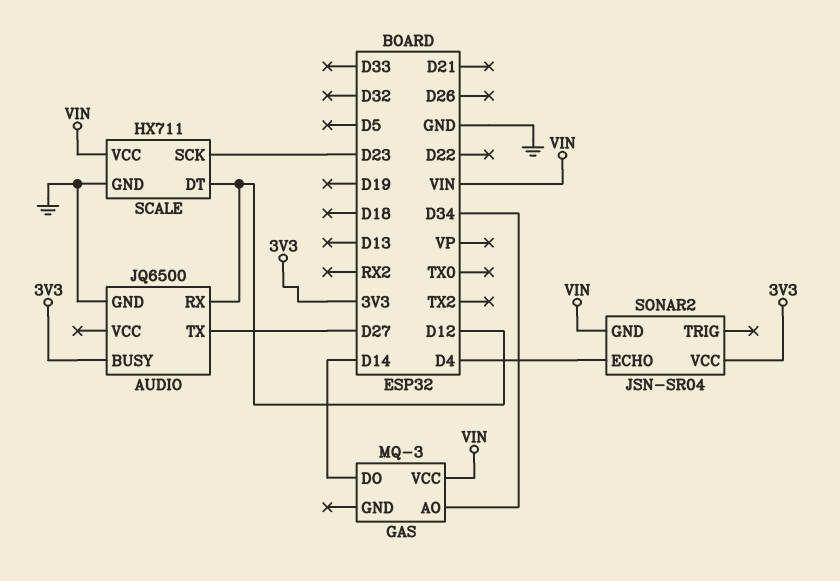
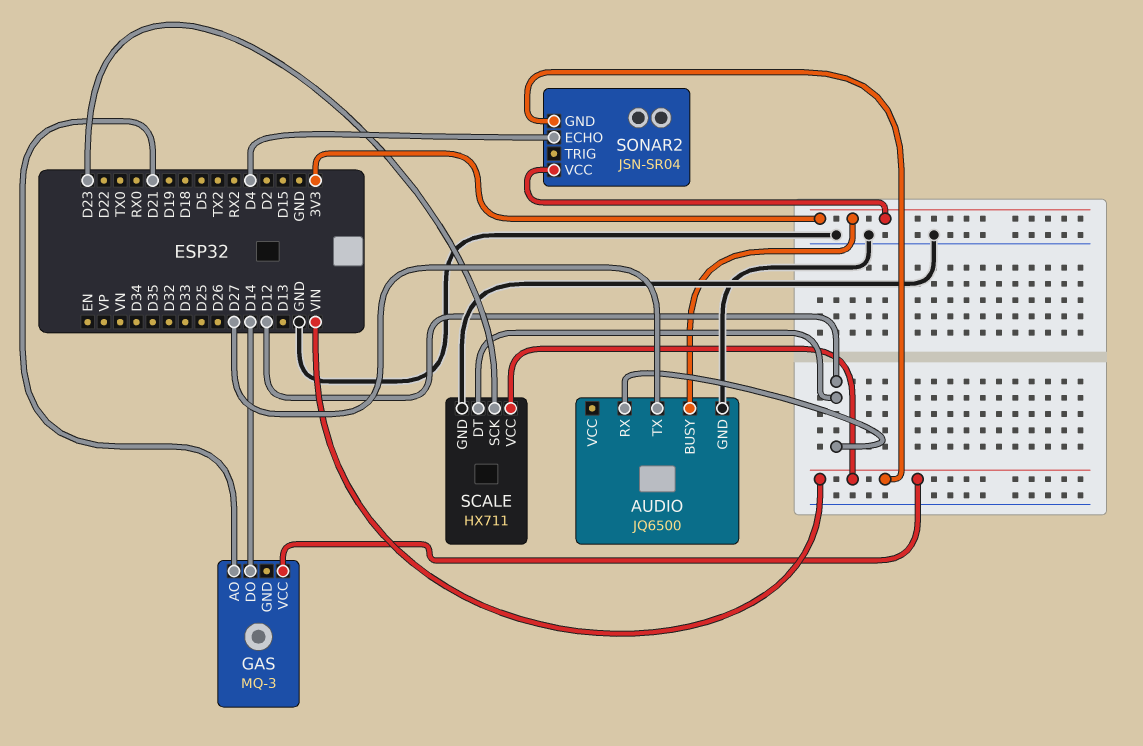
GAS pin AO: D34 -> D21

